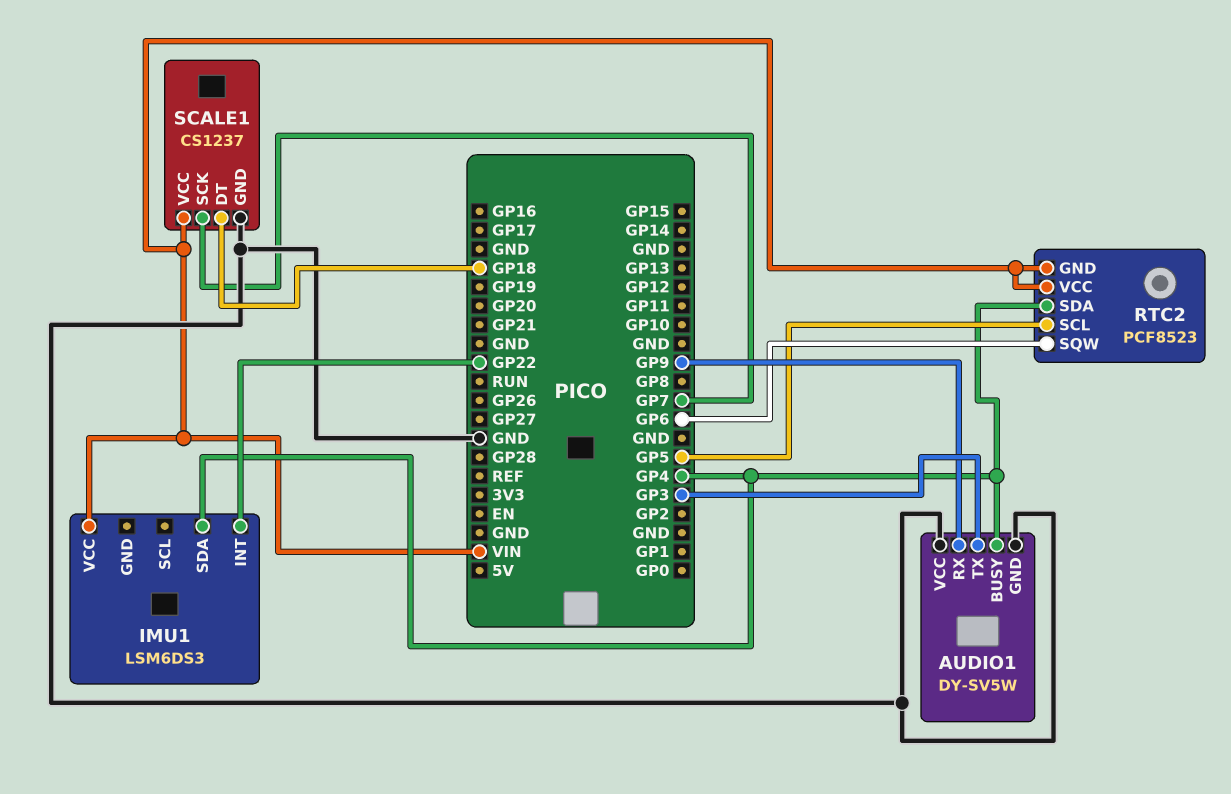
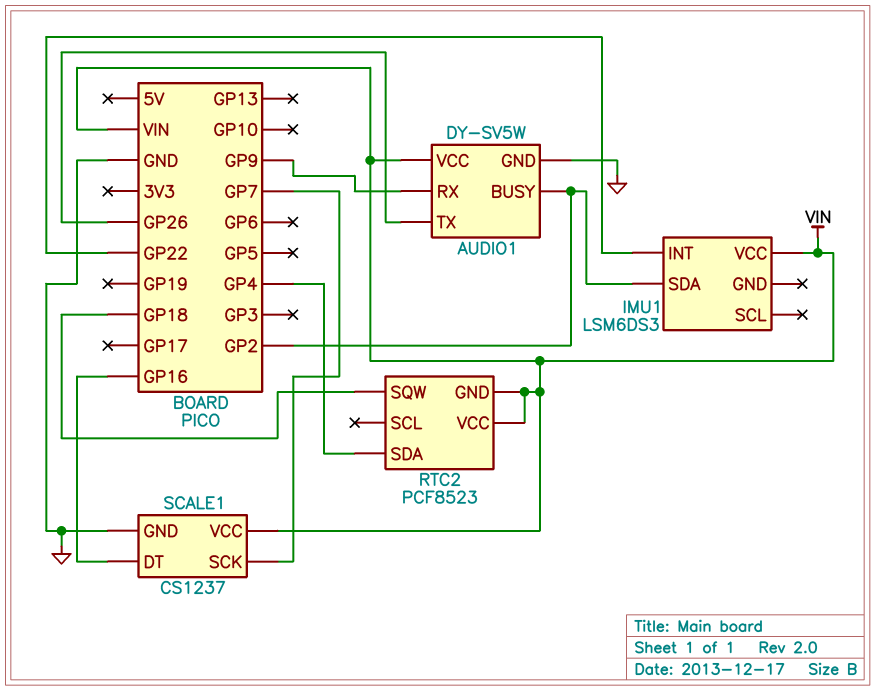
AUDIO1 pin BUSY: GP4 -> GP2
AUDIO1 pin TX: GP3 -> GP26
AUDIO1 pin VCC: GND -> VIN
IMU1 pin SDA: GP4 -> GP2
RTC2 pin SCL: GP5 -> none
RTC2 pin SQW: GP6 -> GP18
SCALE1 pin DT: GP18 -> GP16

